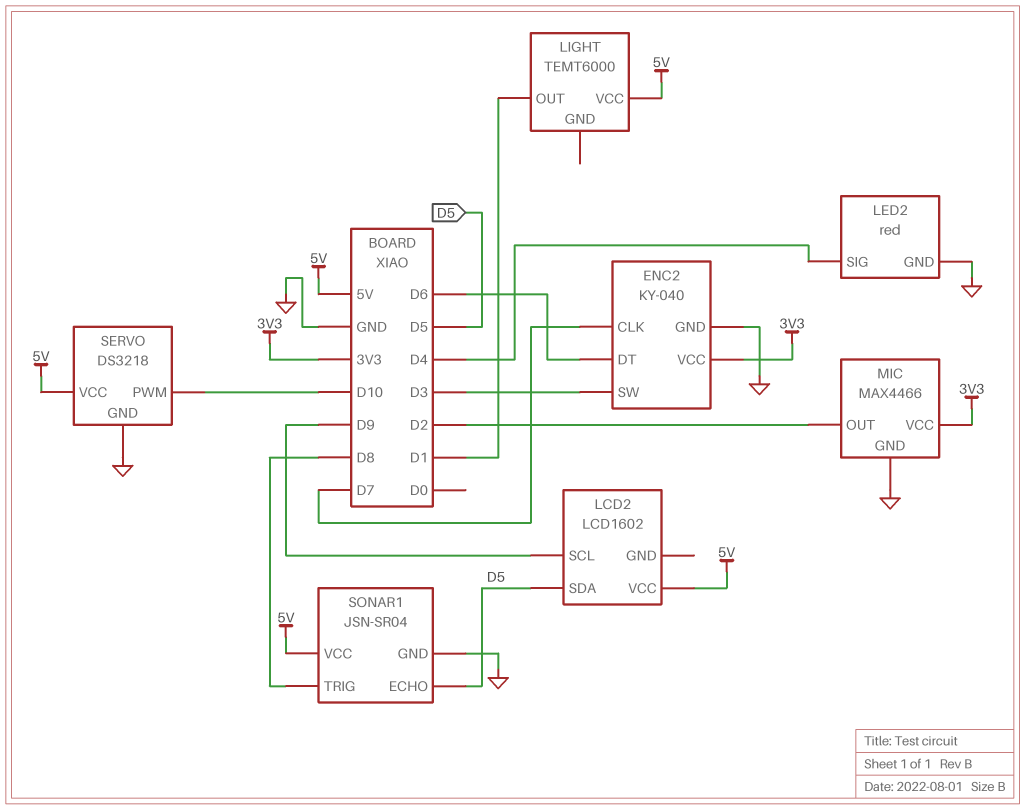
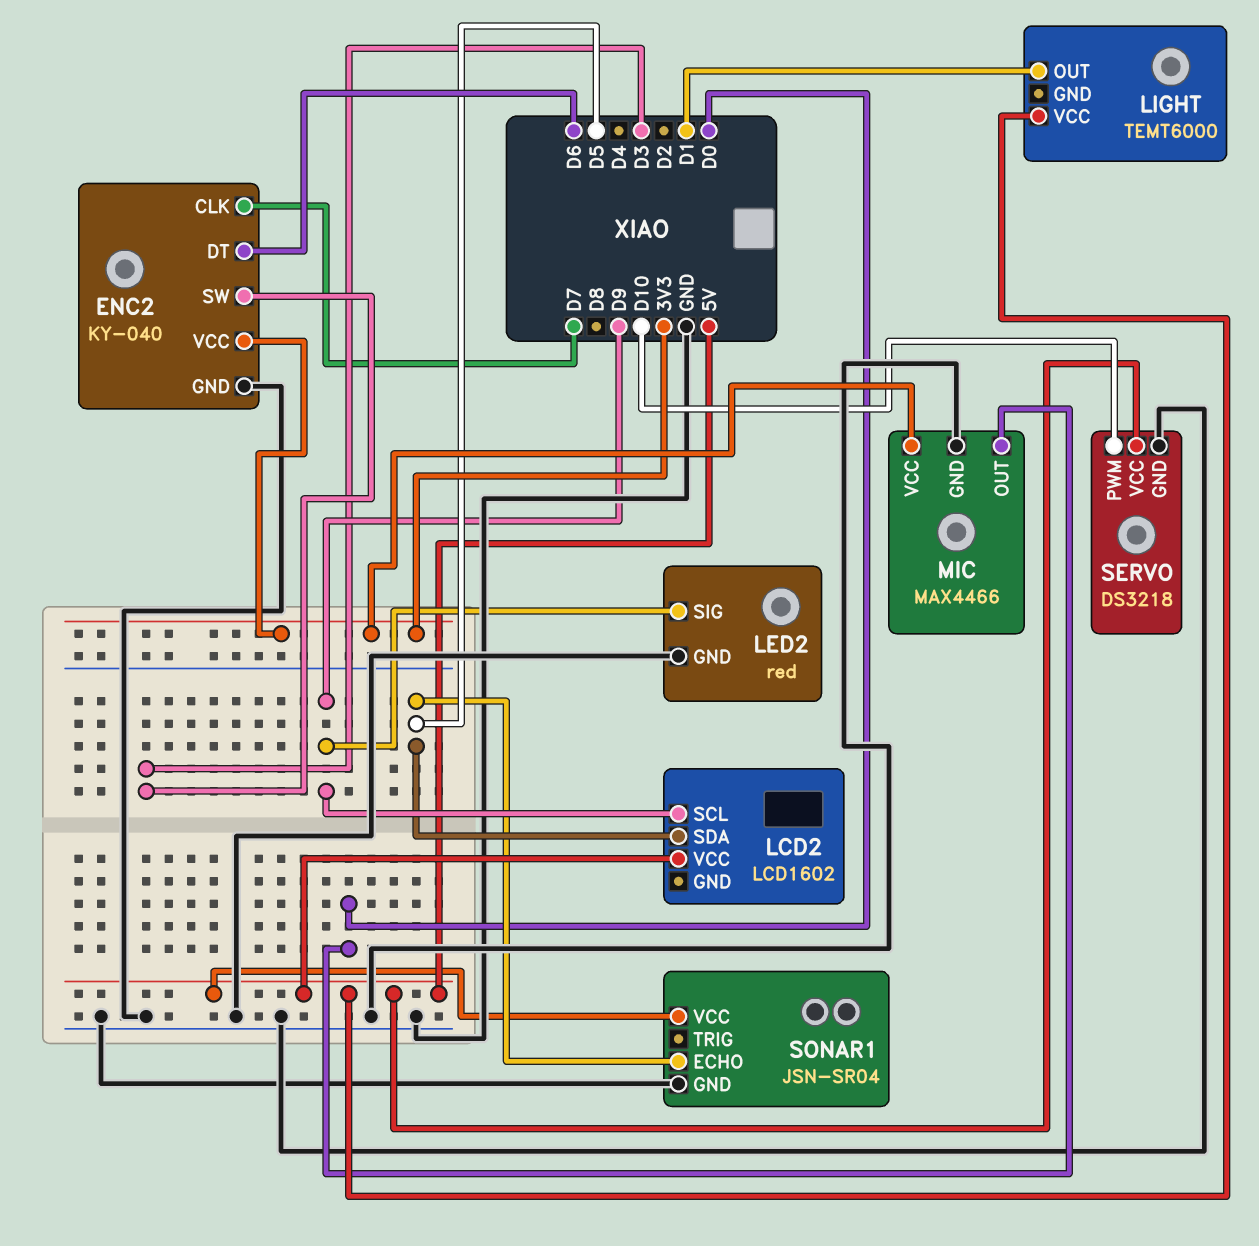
LED2 pin SIG: D4 -> D9
MIC pin OUT: D2 -> D0
SONAR1 pin TRIG: D8 -> none

